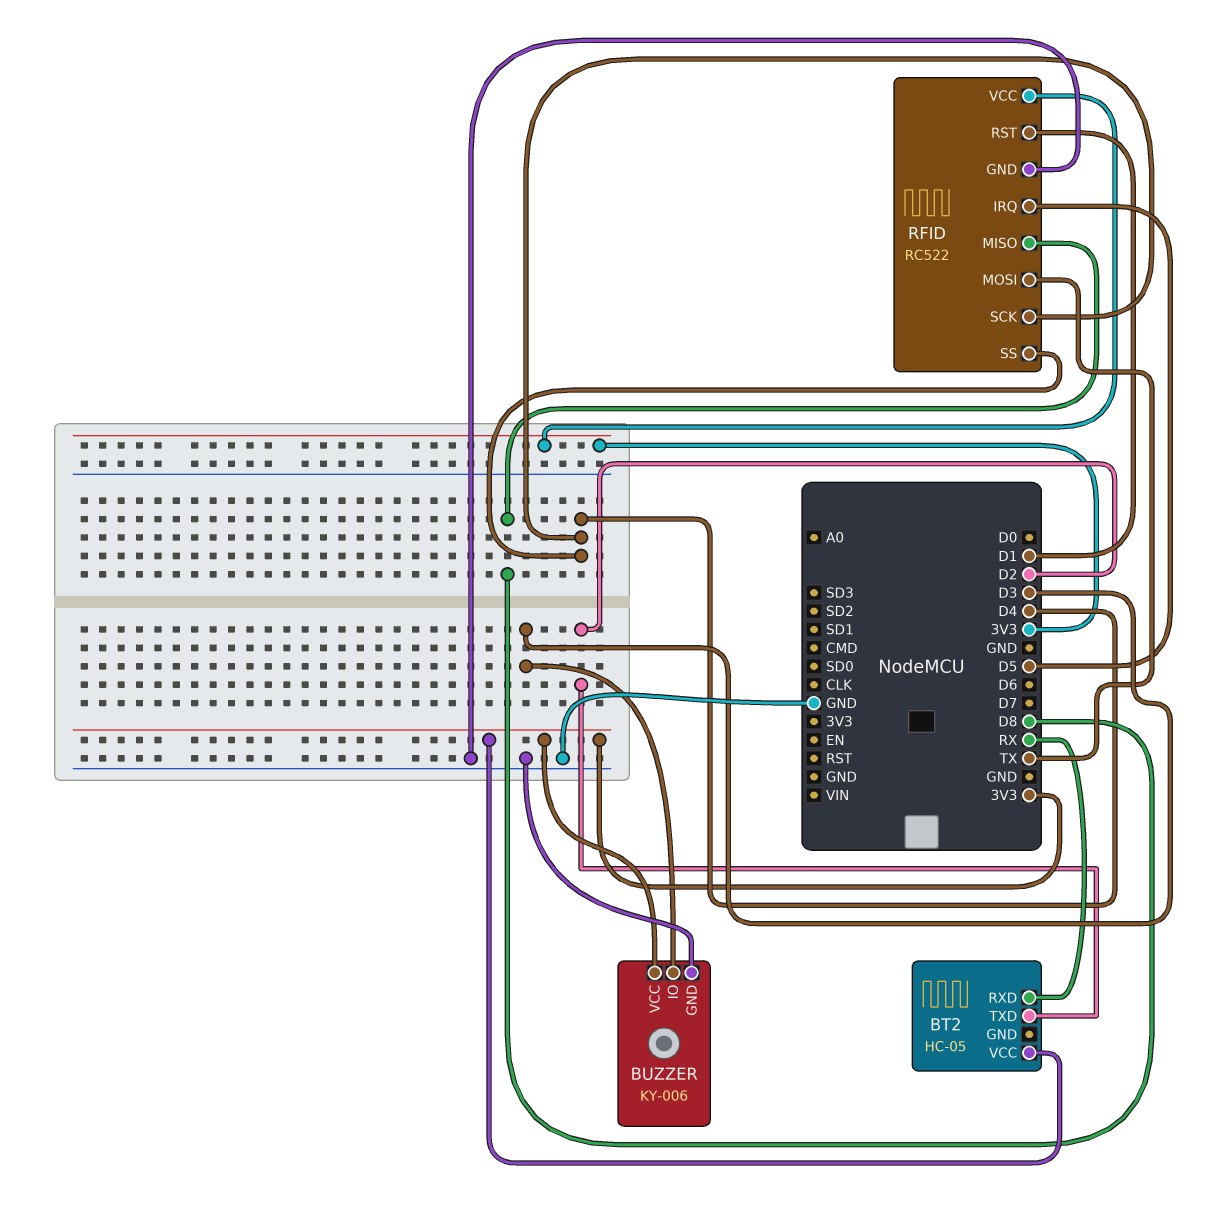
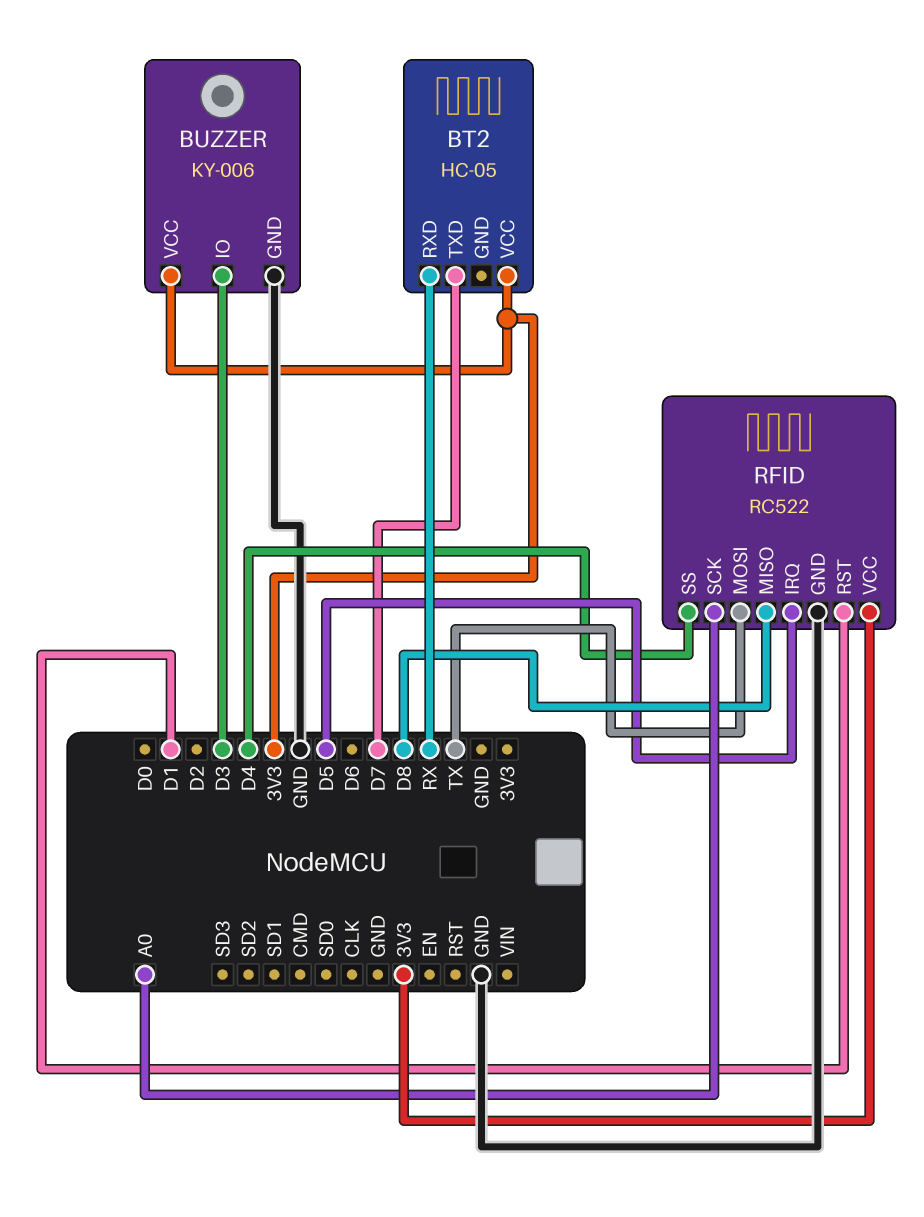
BT2 pin TXD: D2 -> D7
RFID pin SCK: D4 -> A0

